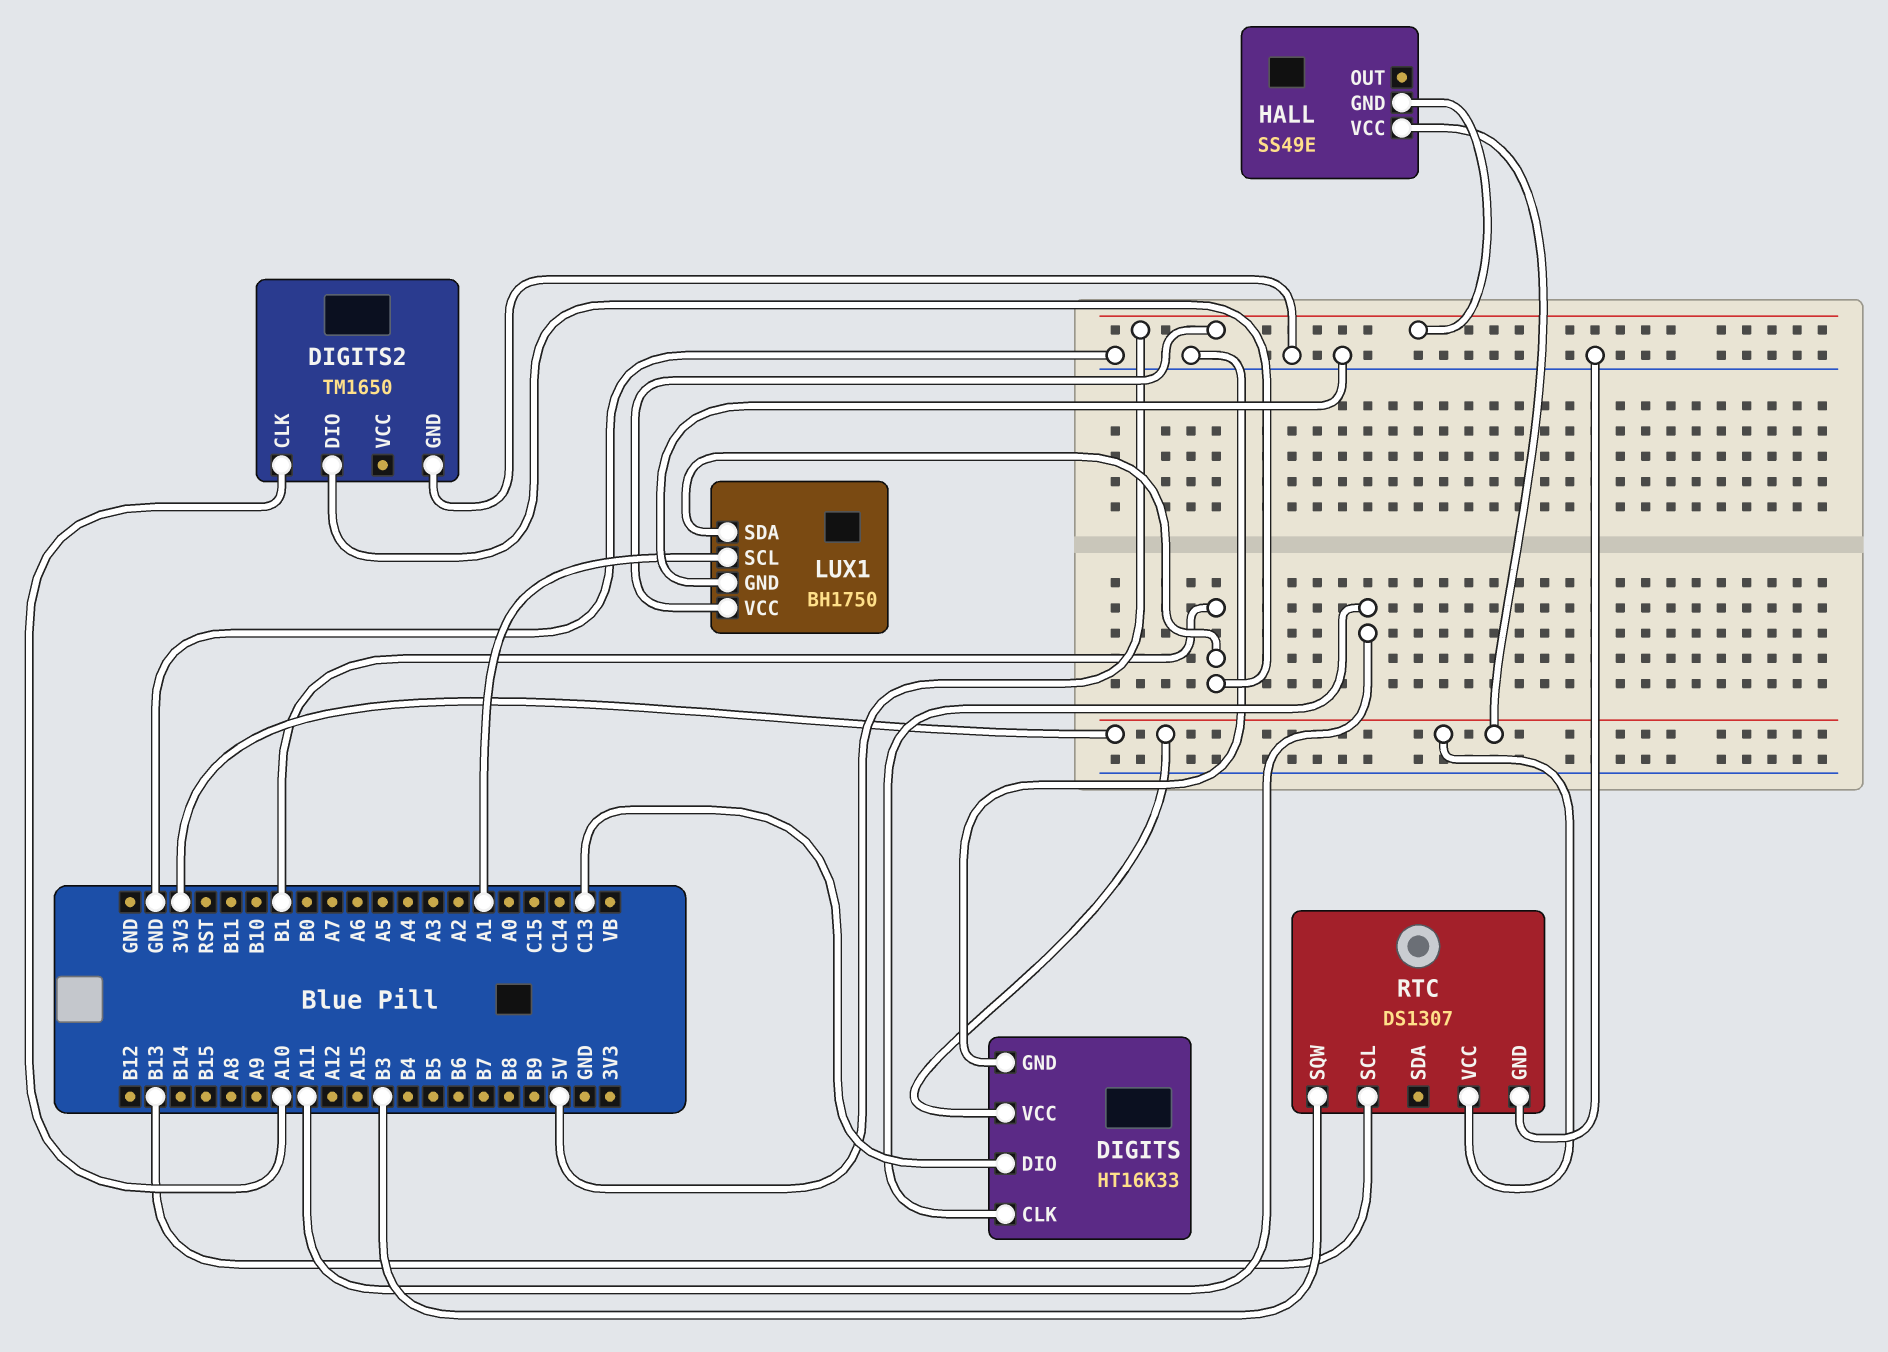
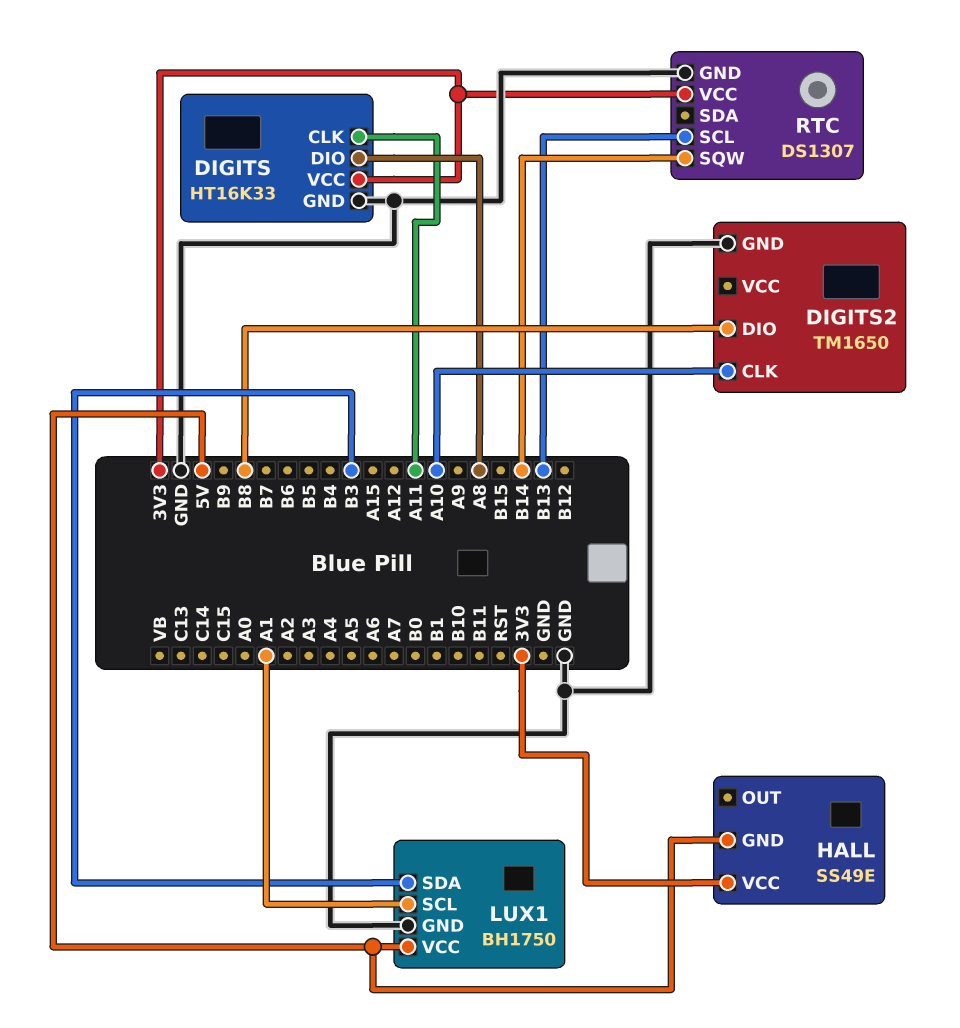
DIGITS pin DIO: C13 -> A8
DIGITS2 pin DIO: B1 -> B8
LUX1 pin SDA: B1 -> B3
RTC pin SQW: B3 -> B14

